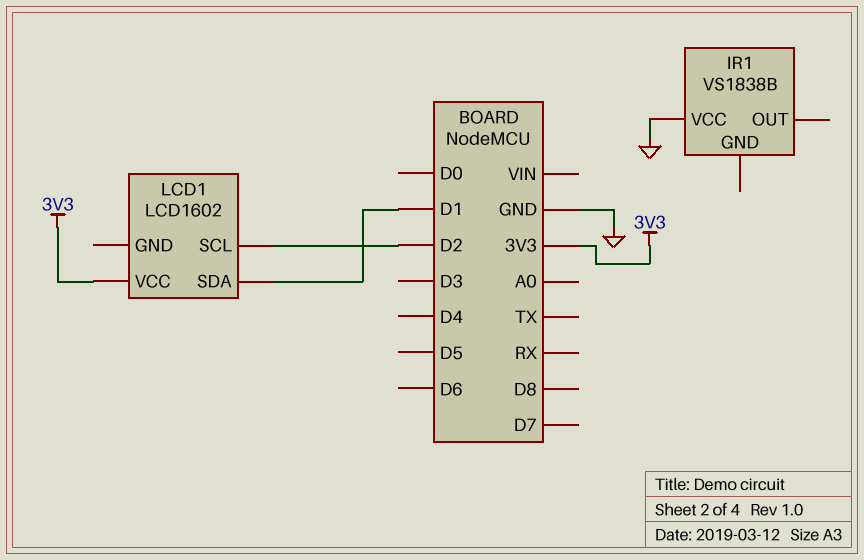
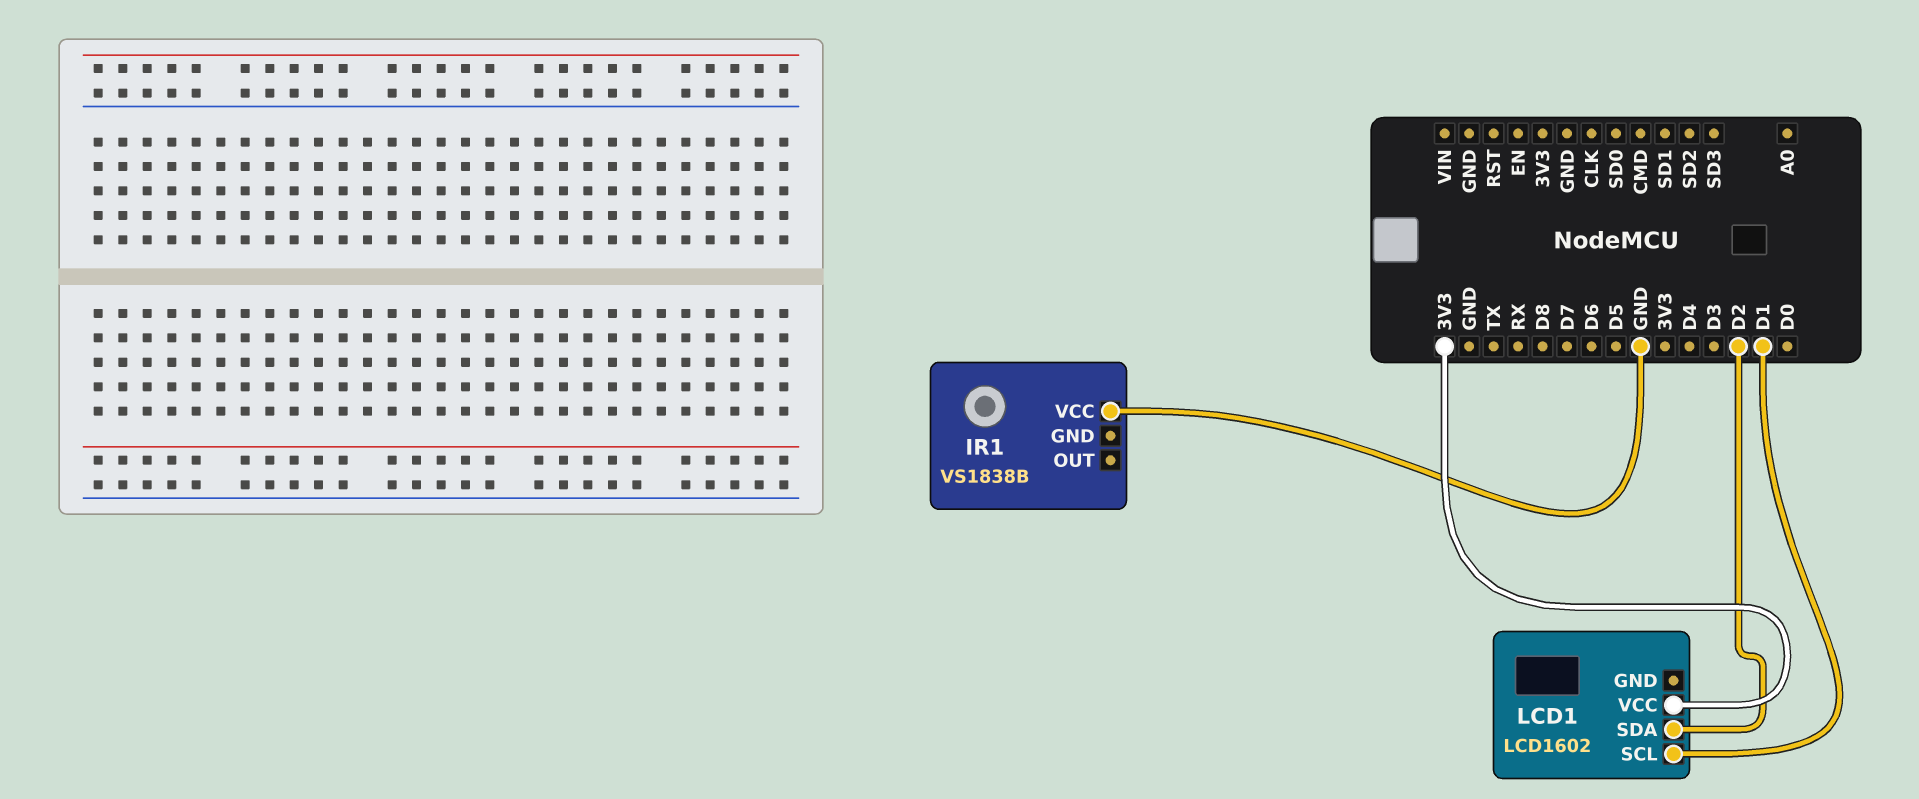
LCD1 pin SCL: D2 -> D1
LCD1 pin SDA: D1 -> D2

